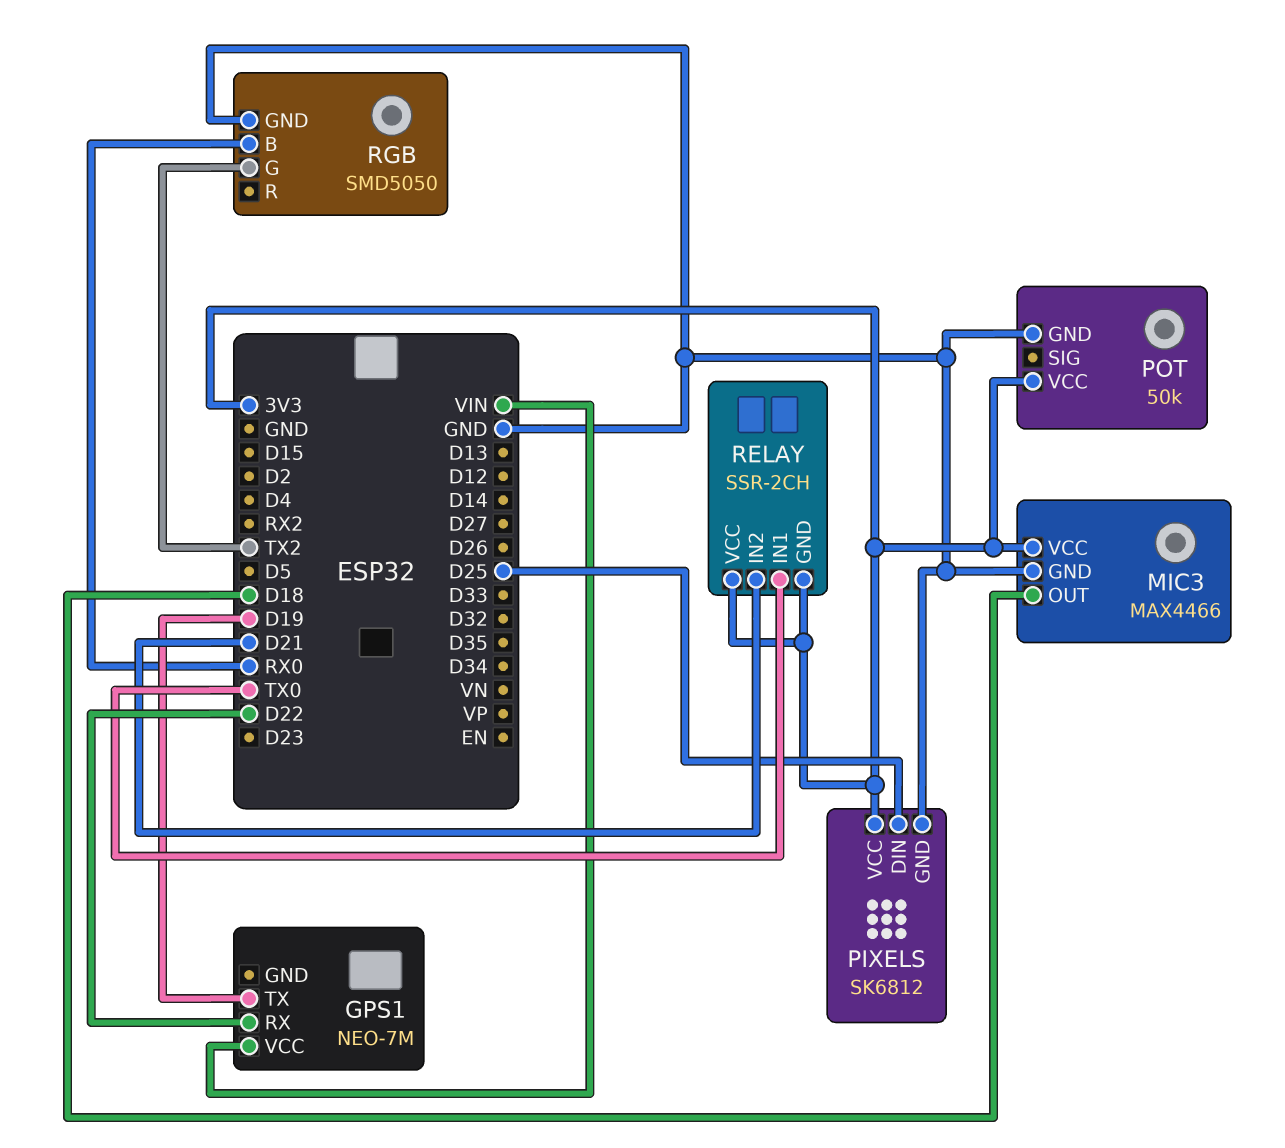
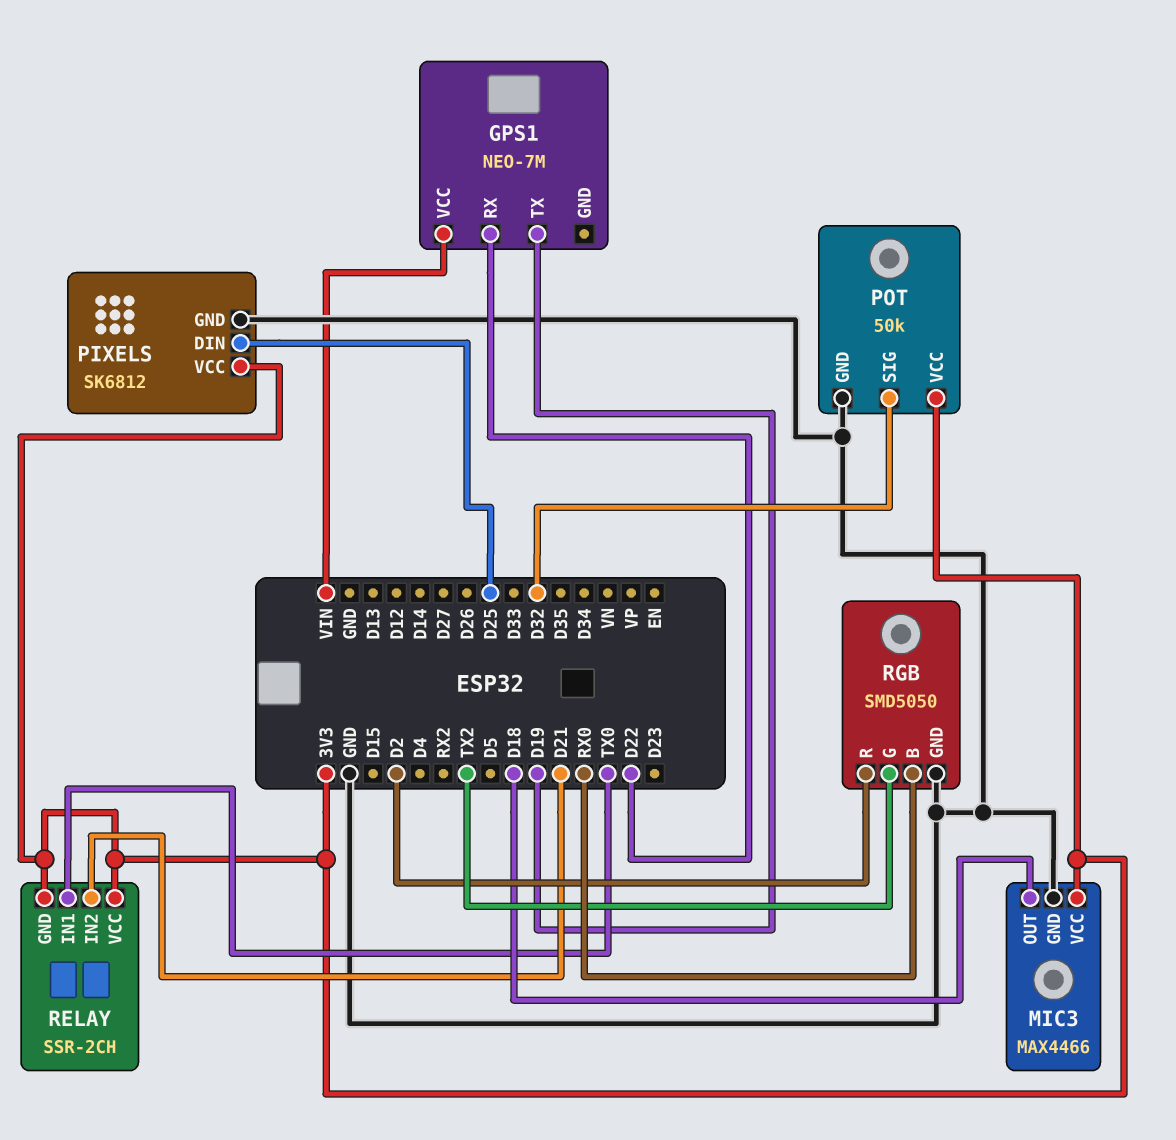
POT pin SIG: none -> D32
RGB pin R: none -> D2

